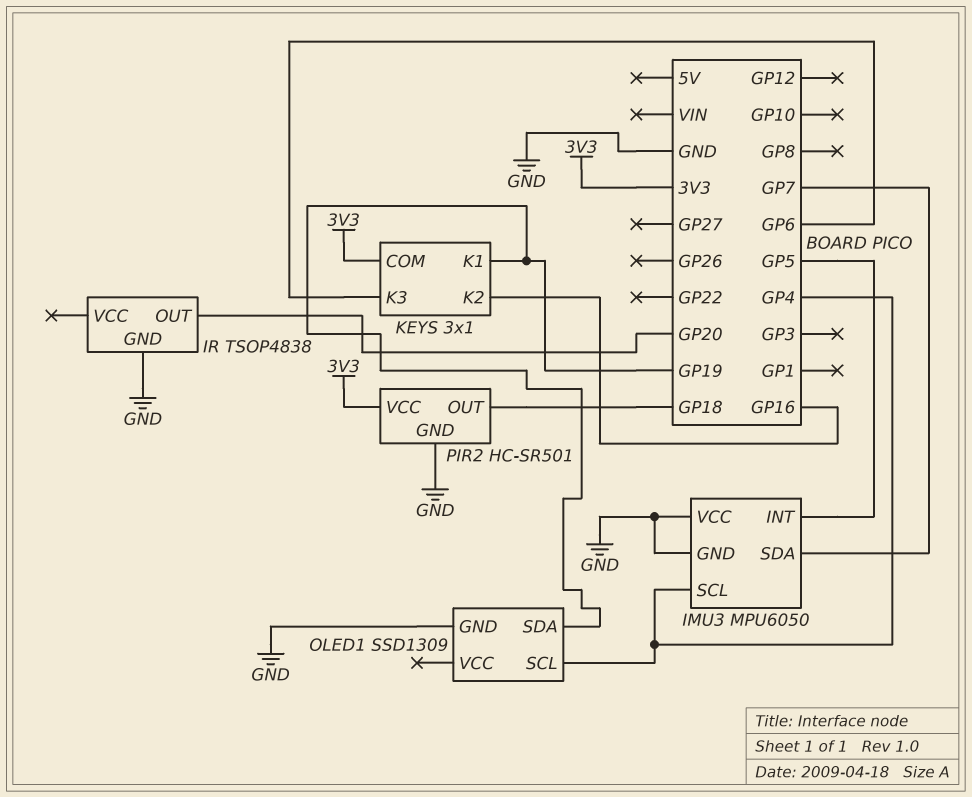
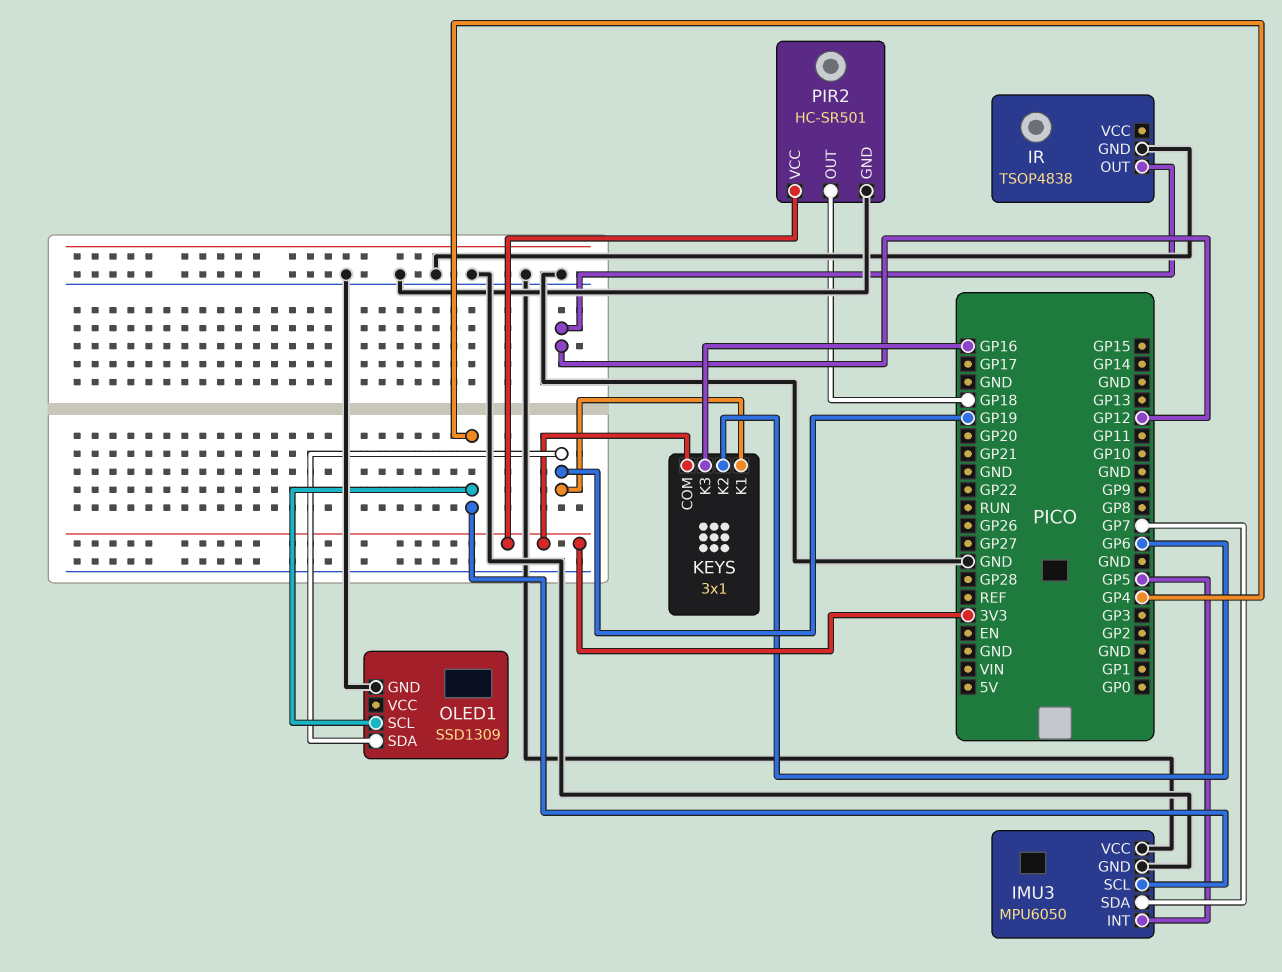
IR pin OUT: GP20 -> GP12
KEYS pin K2: GP16 -> GP6
KEYS pin K3: GP6 -> GP16

